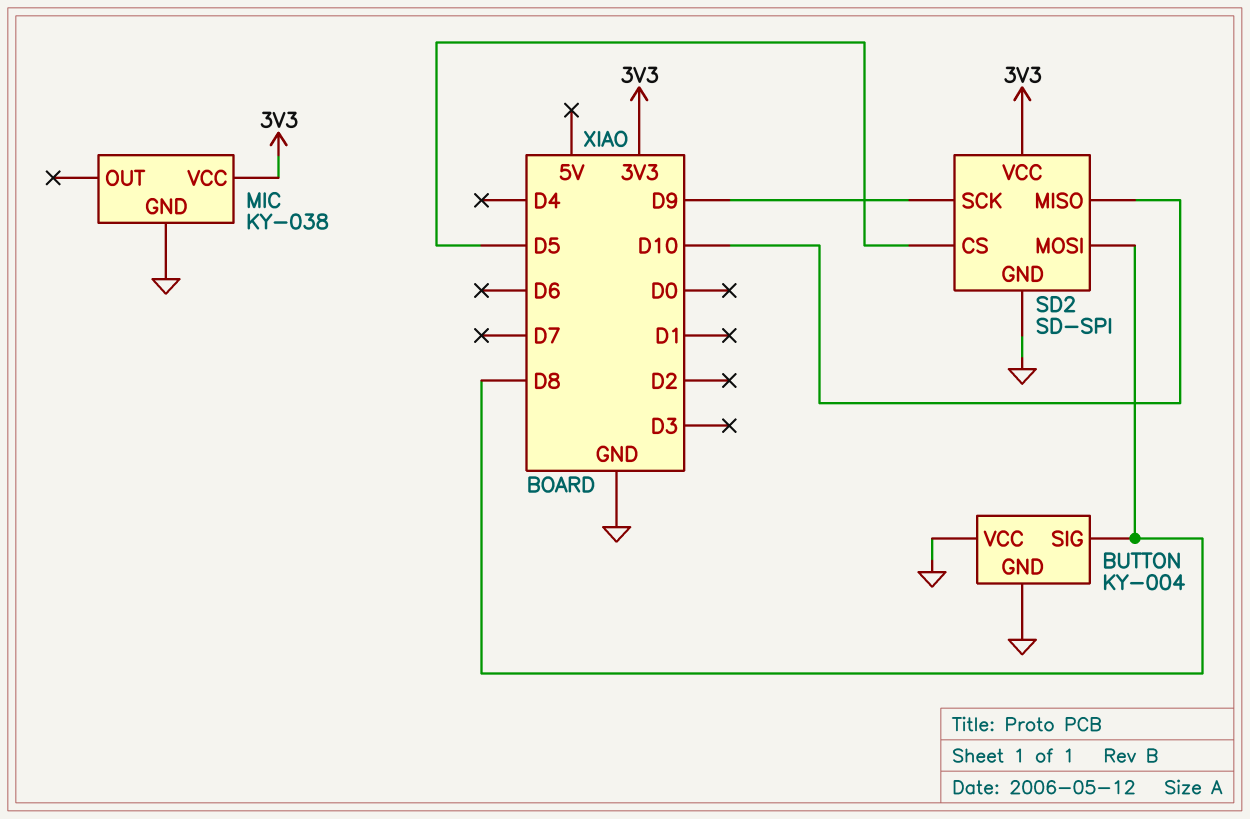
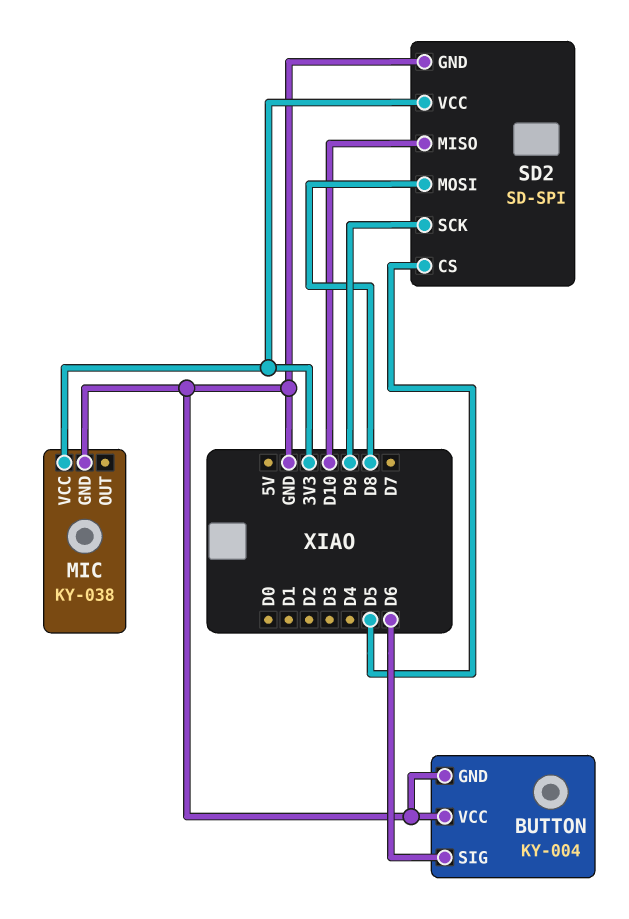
BUTTON pin SIG: D8 -> D6

